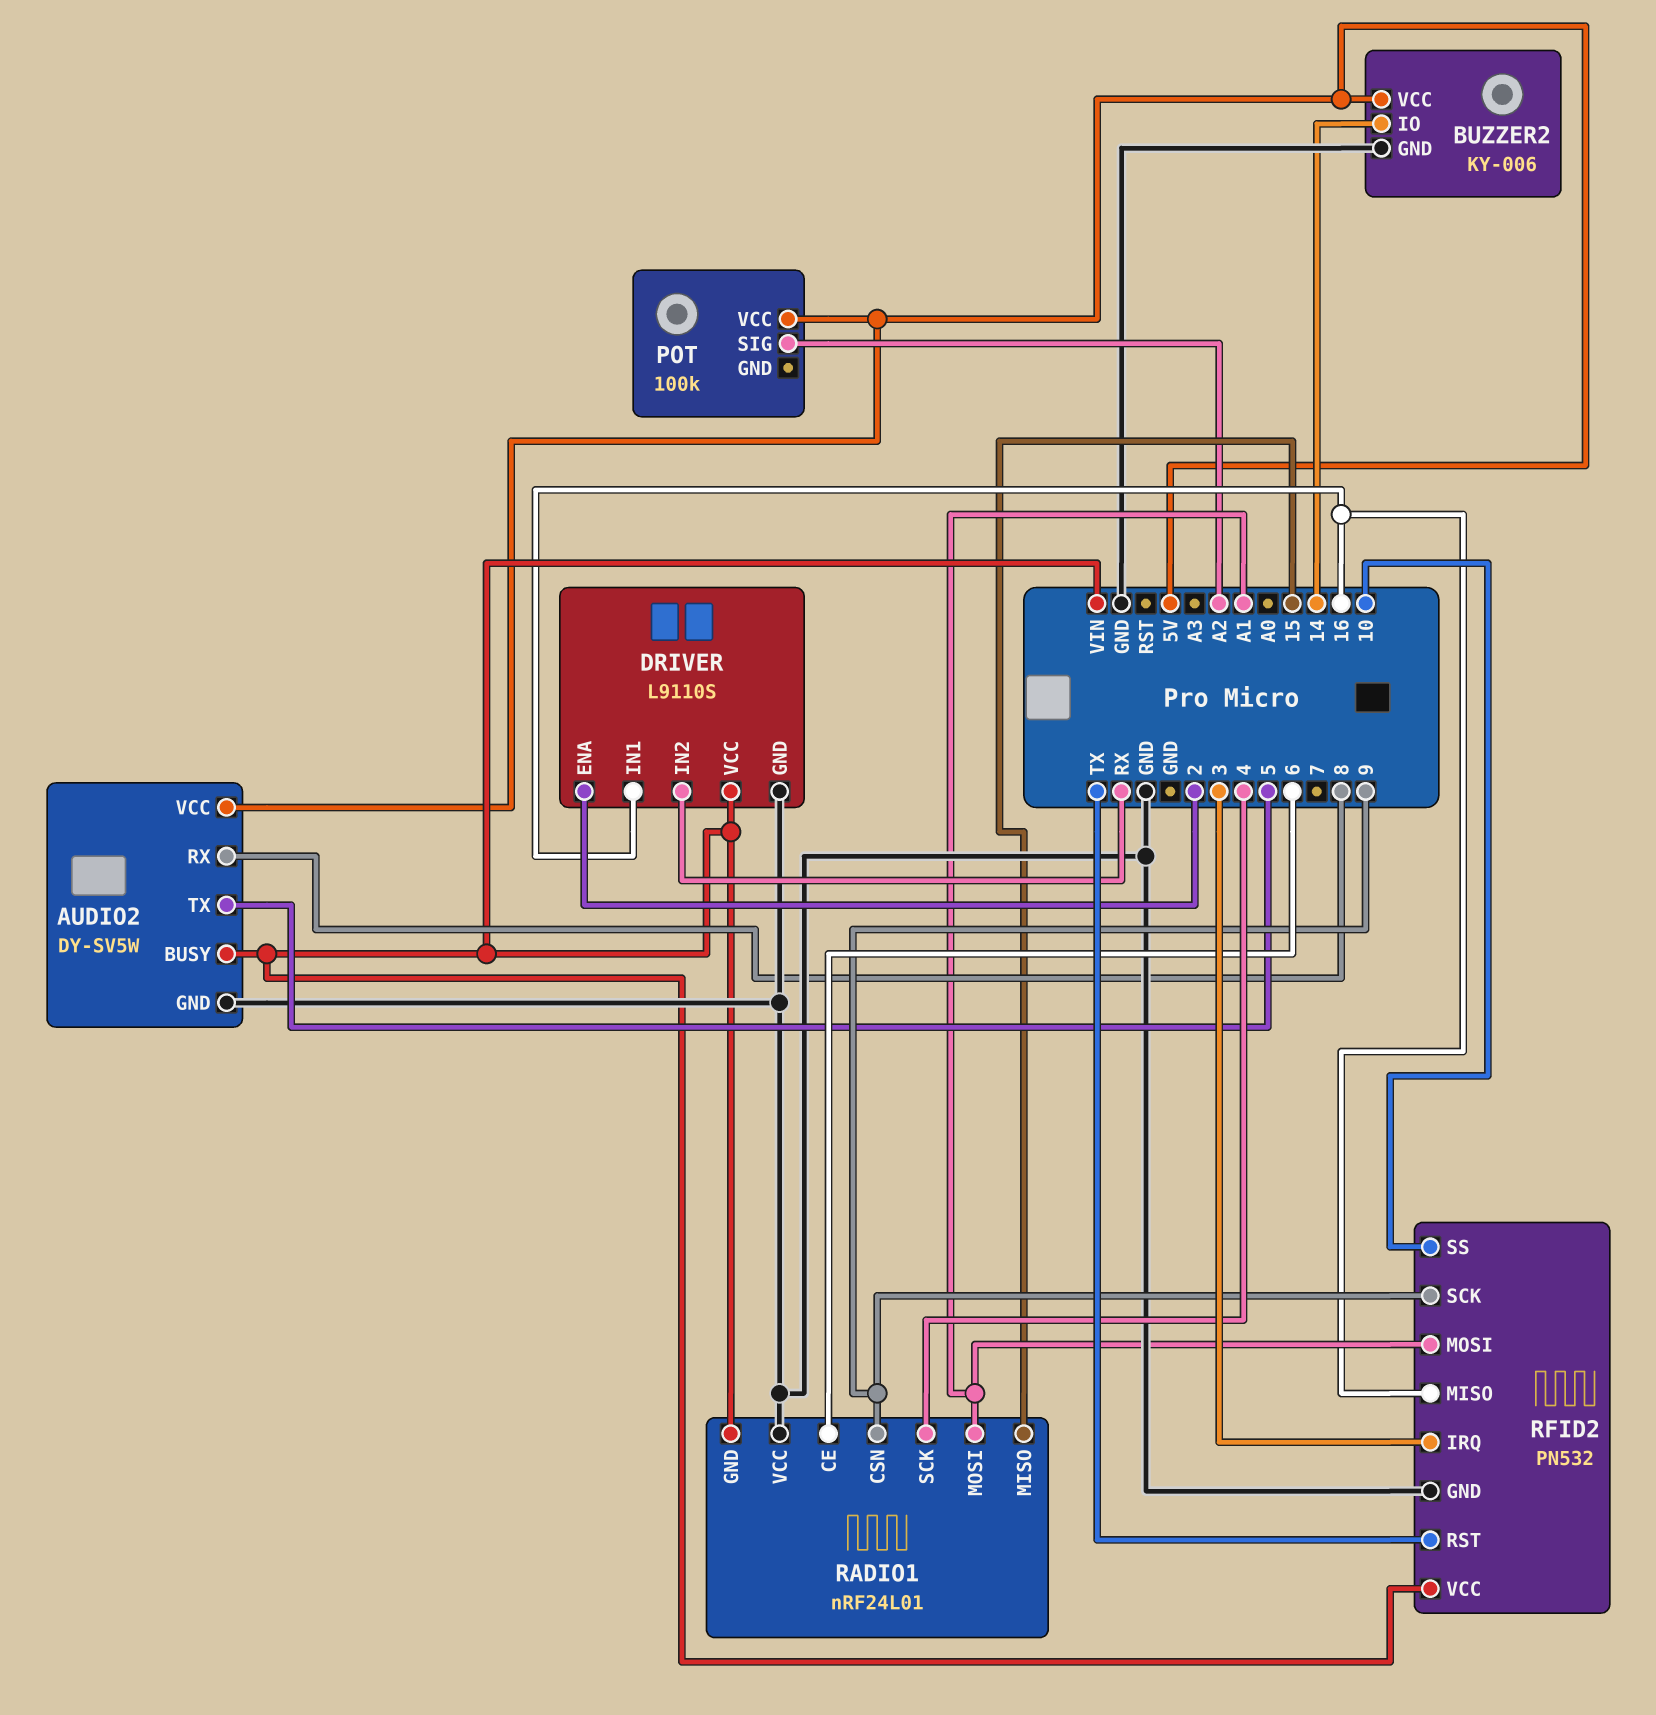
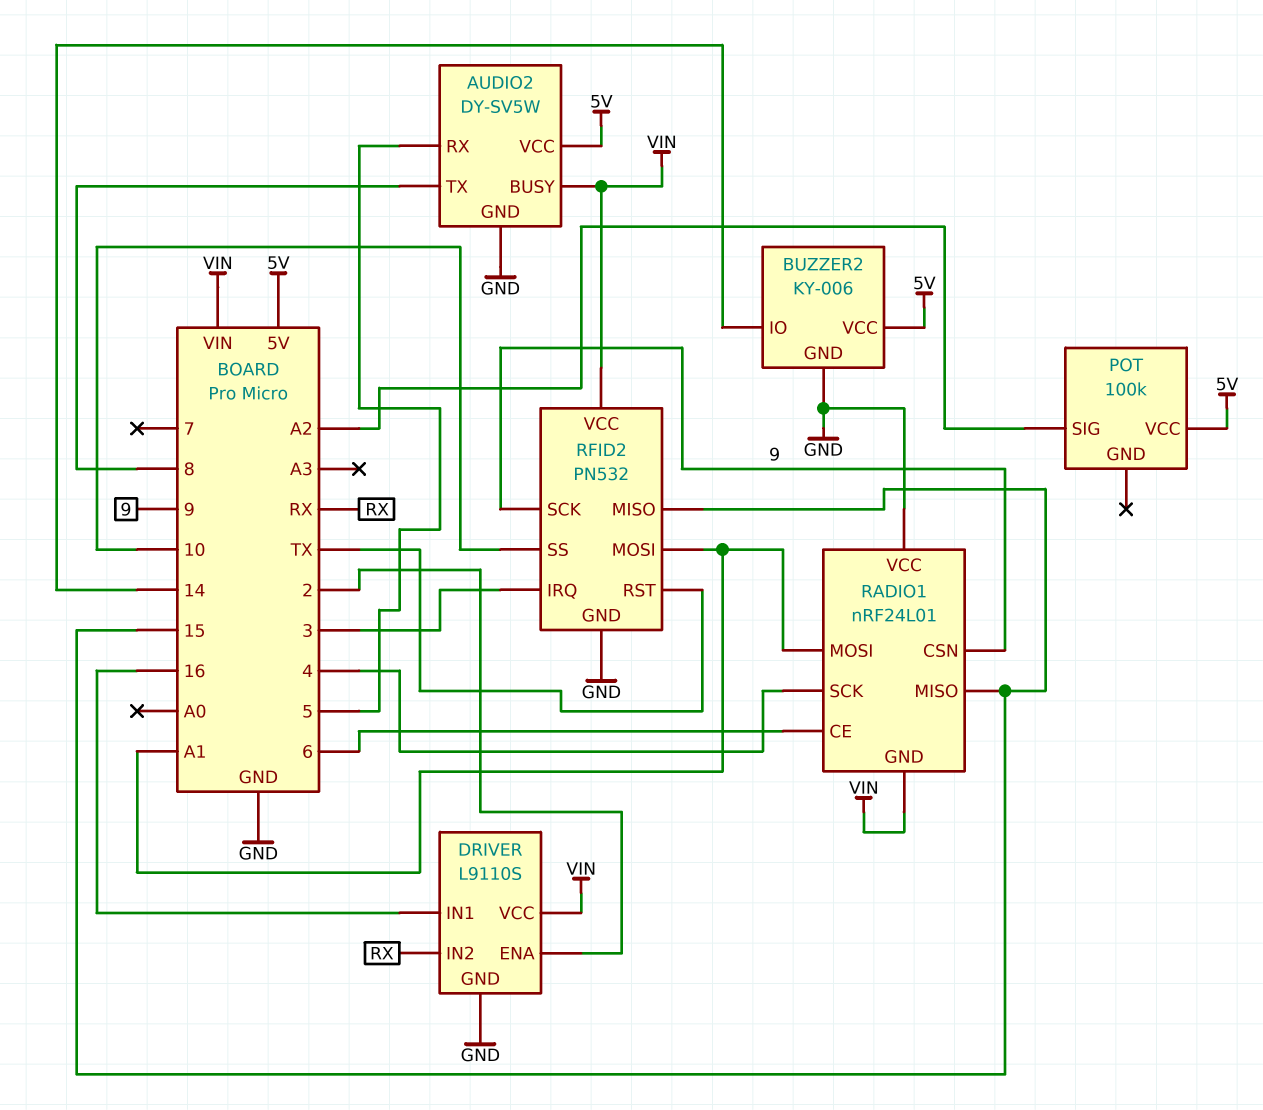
AUDIO2 pin RX: 8 -> 5
AUDIO2 pin TX: 5 -> 8
RFID2 pin MISO: 16 -> 15

